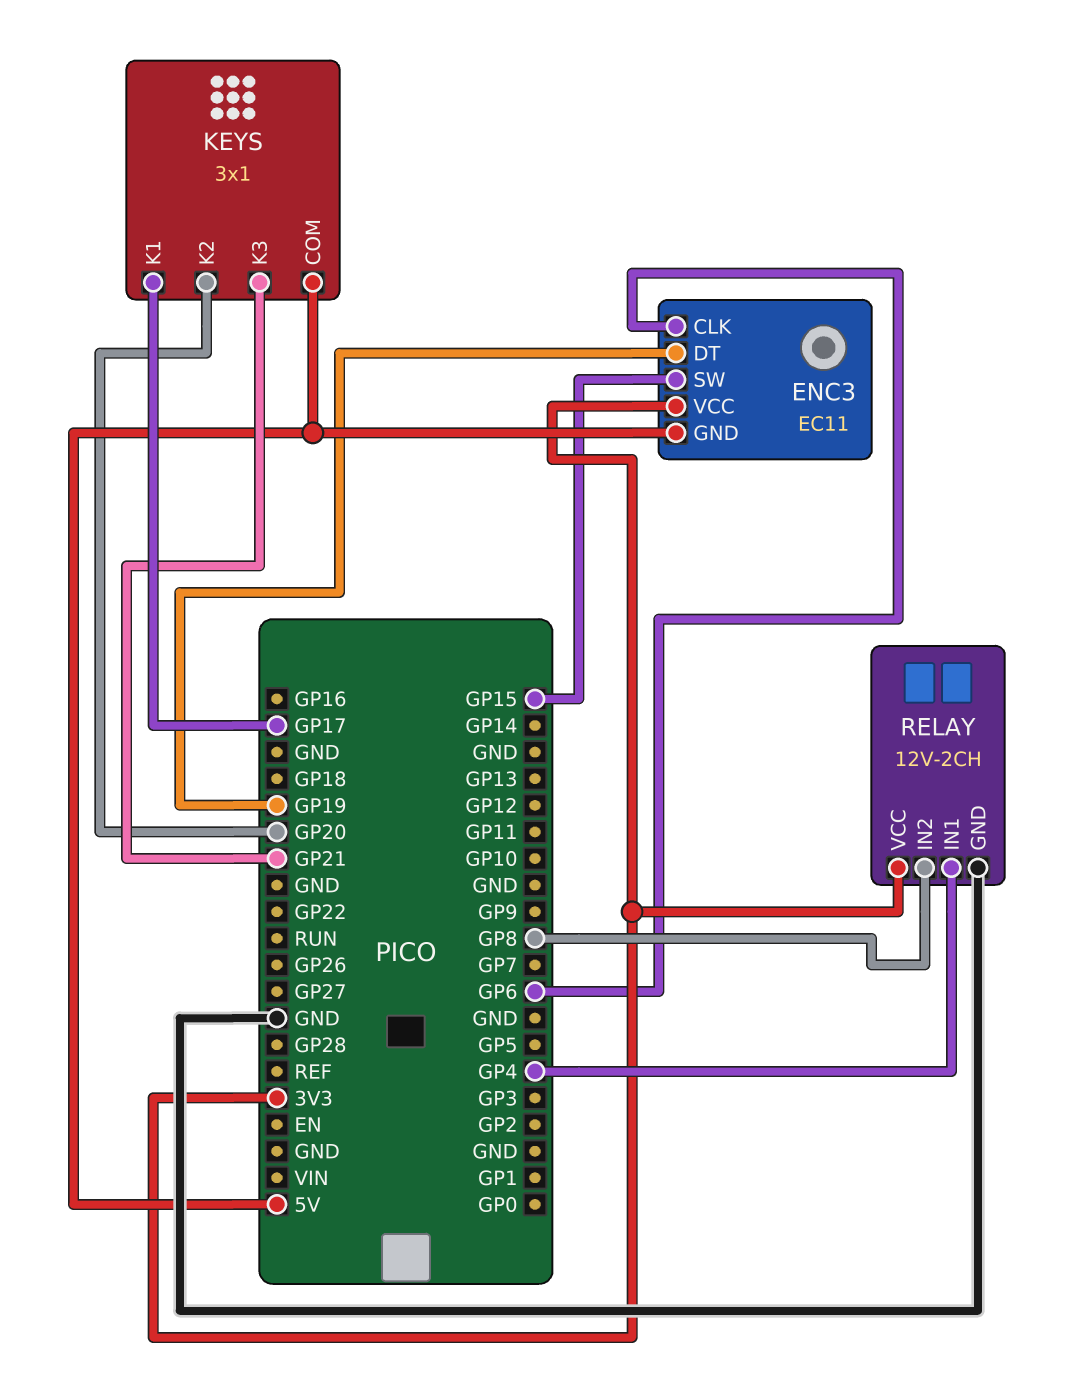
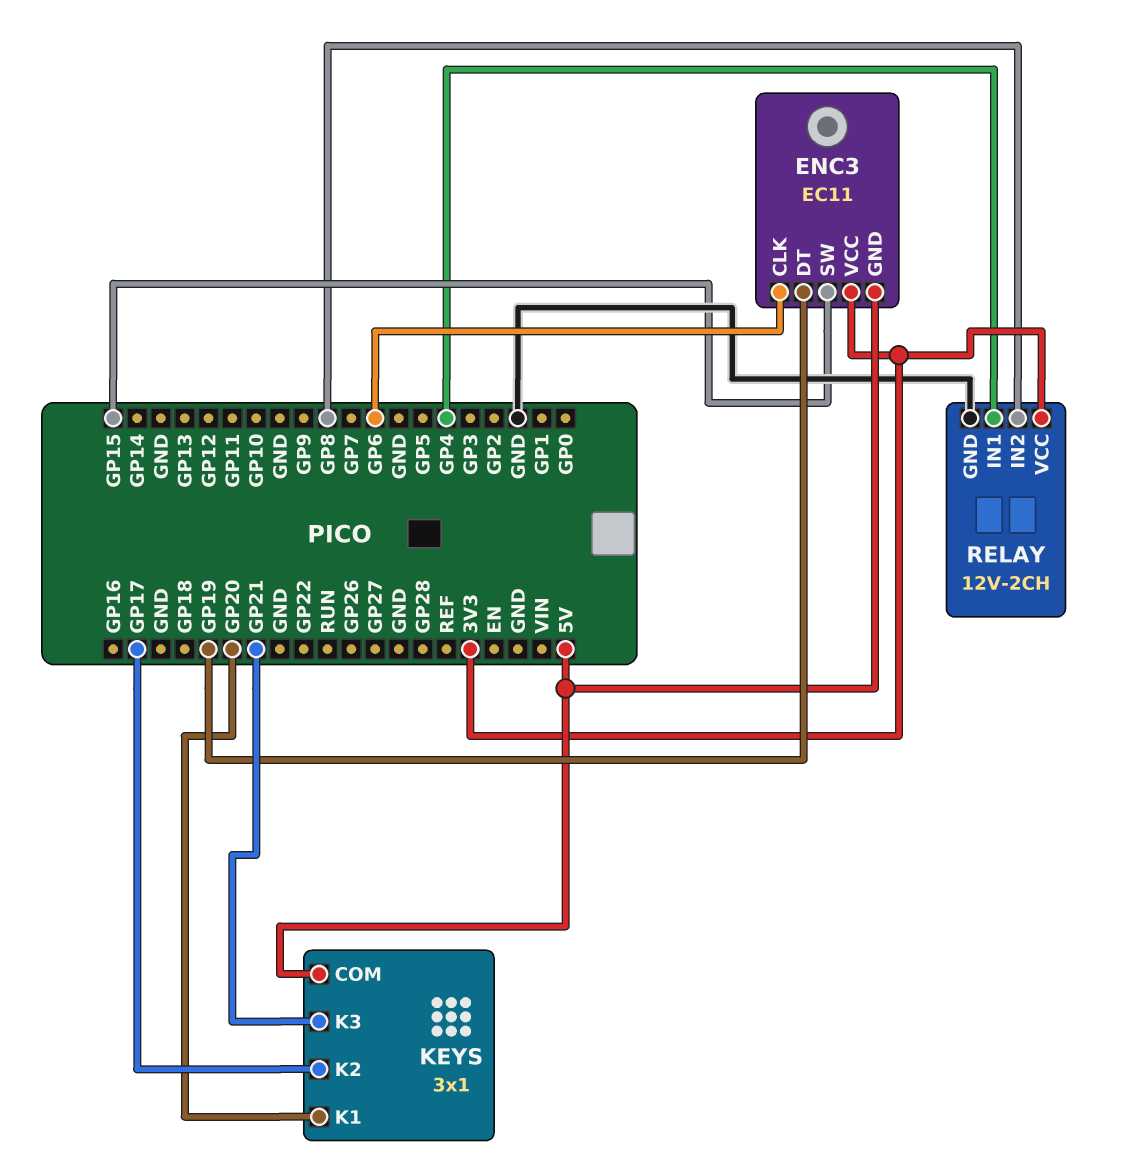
KEYS pin K1: GP17 -> GP20
KEYS pin K2: GP20 -> GP17

